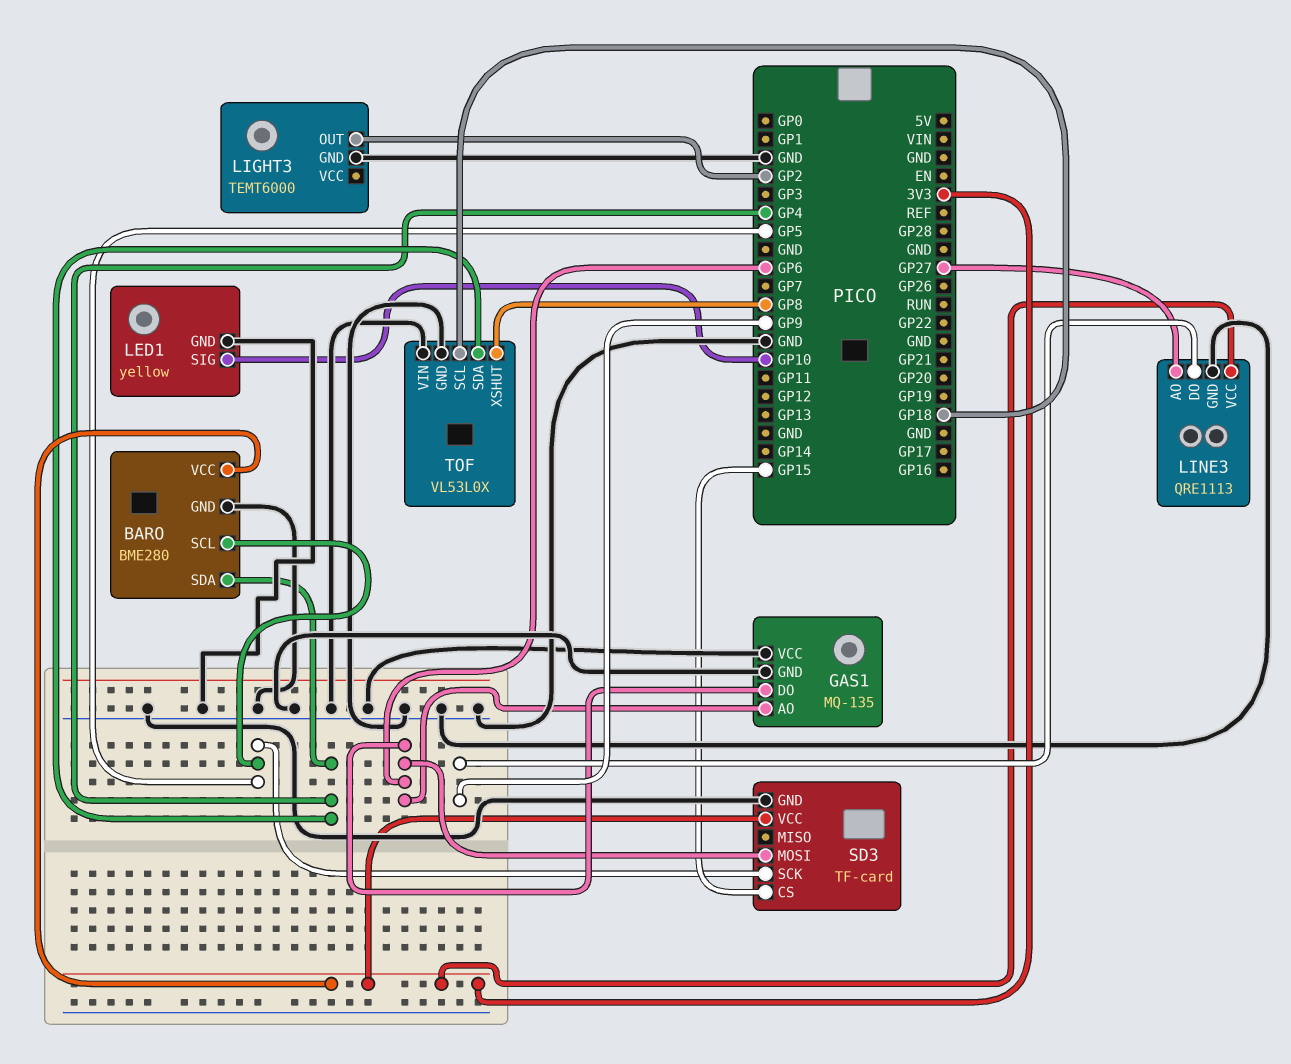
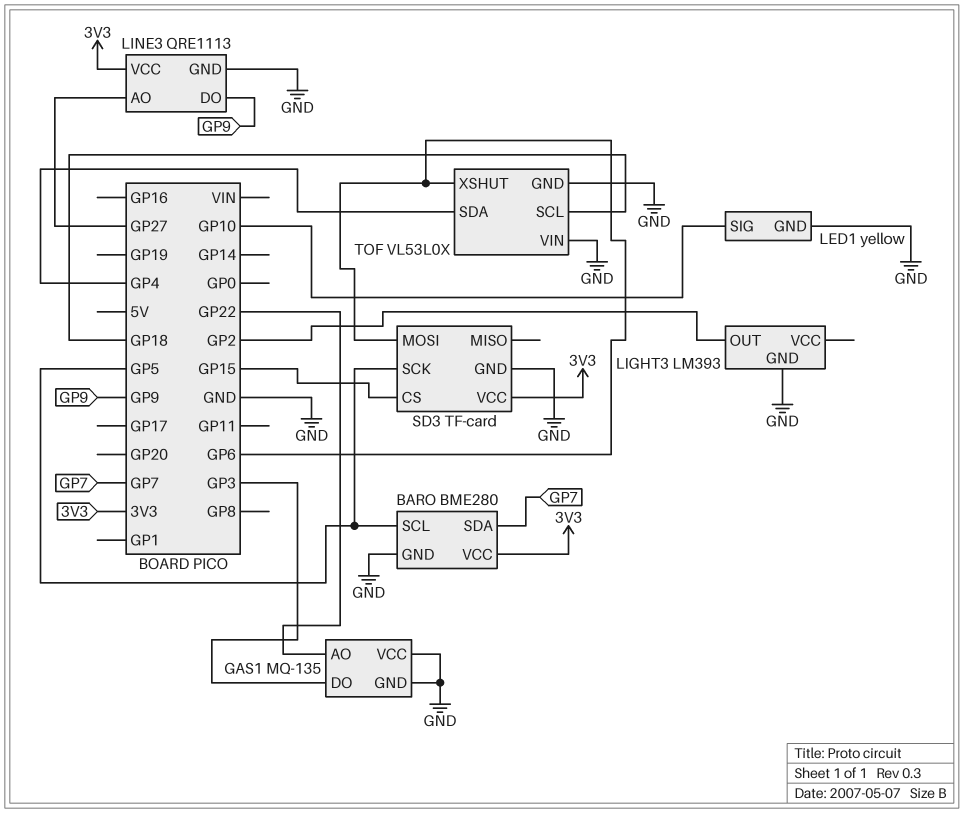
BARO pin SDA: GP4 -> GP7
GAS1 pin AO: GP6 -> GP22
GAS1 pin DO: GP6 -> GP3
LIGHT3: TEMT6000 -> LM393
TOF pin XSHUT: GP8 -> GP6

